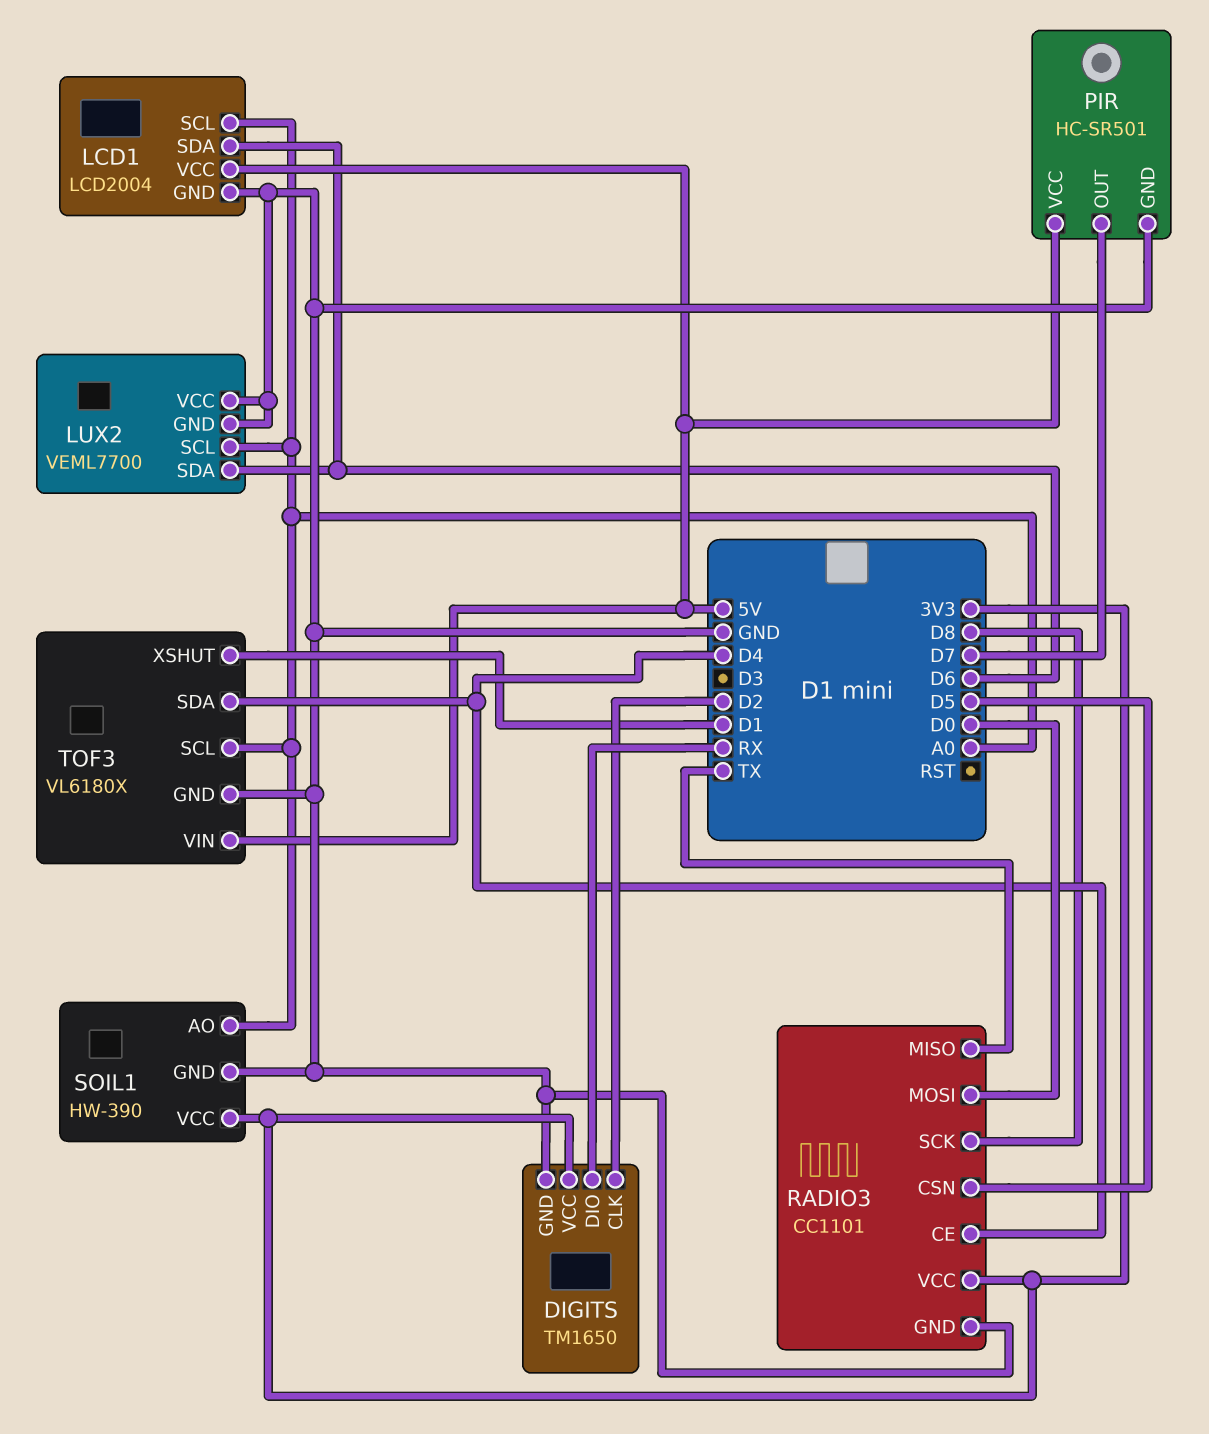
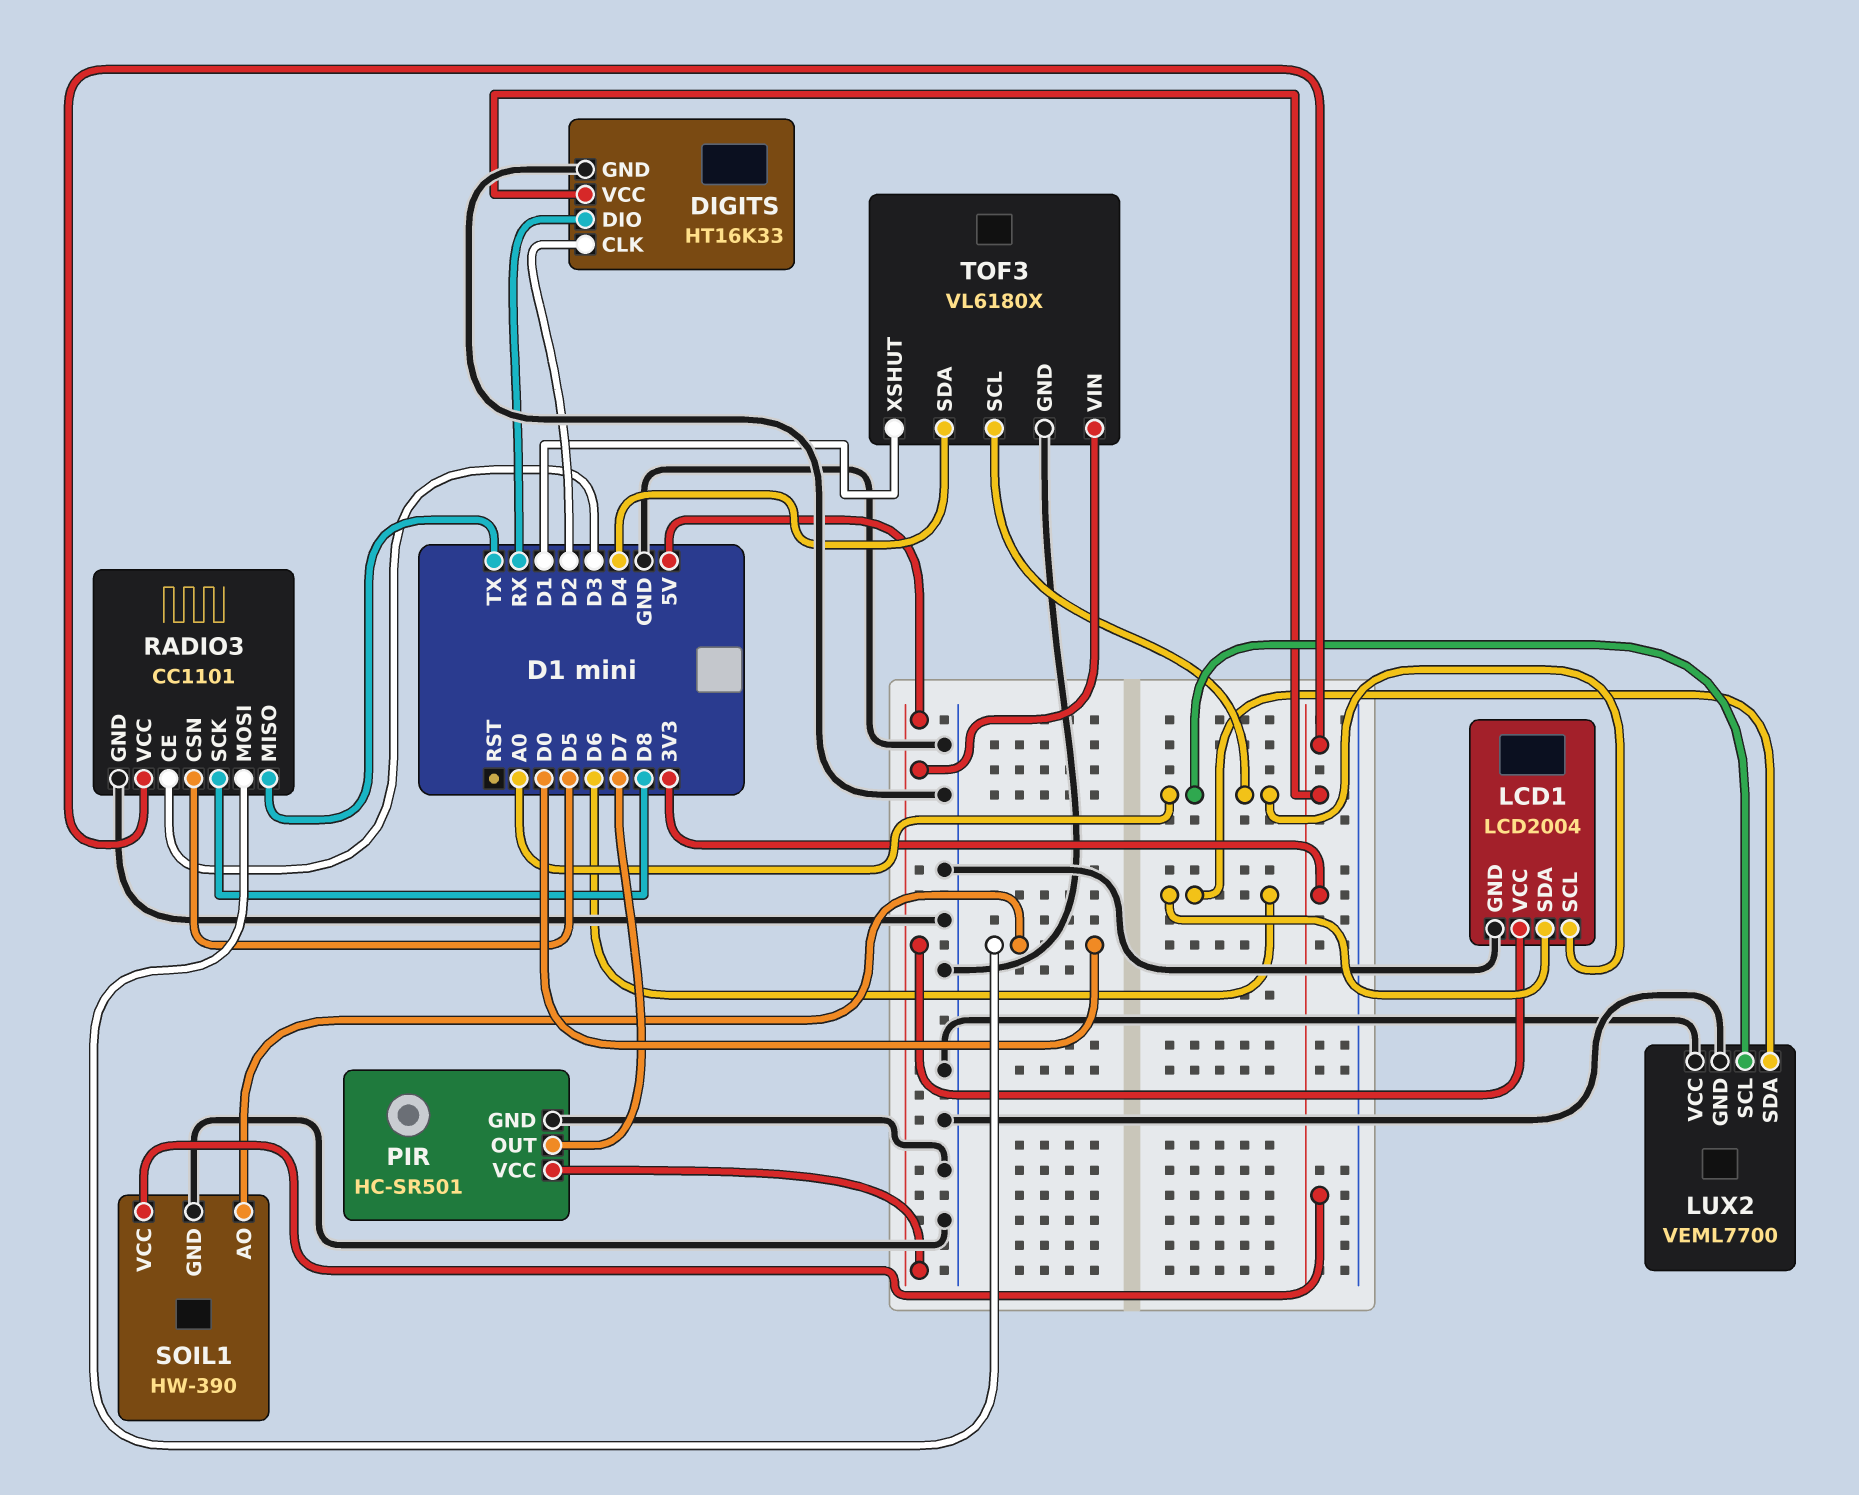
DIGITS: TM1650 -> HT16K33
RADIO3 pin CE: D4 -> D3
SOIL1 pin AO: A0 -> D0

